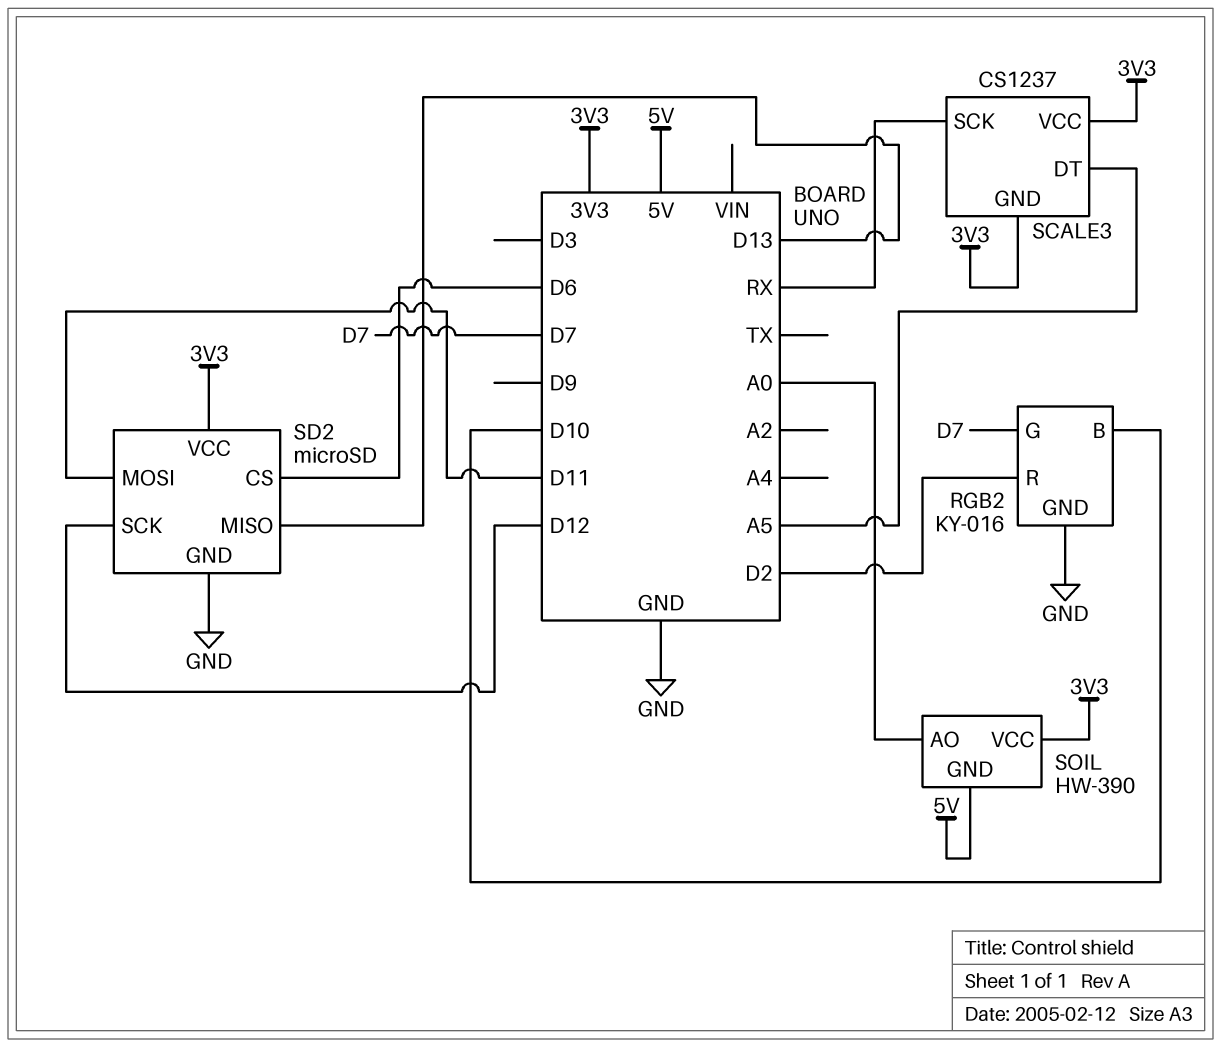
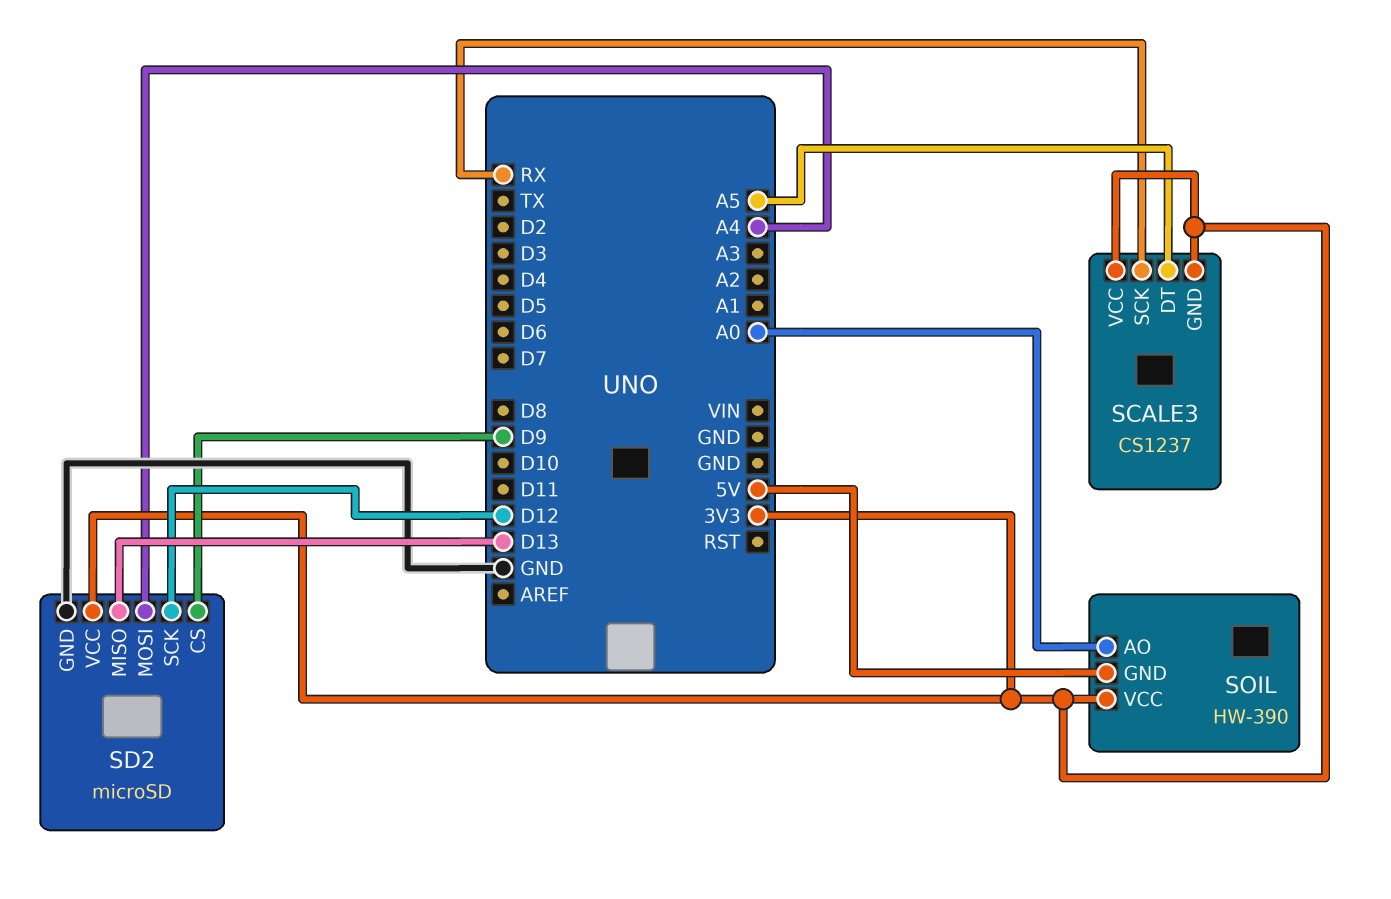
RGB2: KY-016 -> none
RGB2 pin B: D10 -> none
RGB2 pin G: D7 -> none
RGB2 pin GND: GND -> none
RGB2 pin R: D2 -> none
SD2 pin CS: D6 -> D9
SD2 pin MOSI: D11 -> A4

